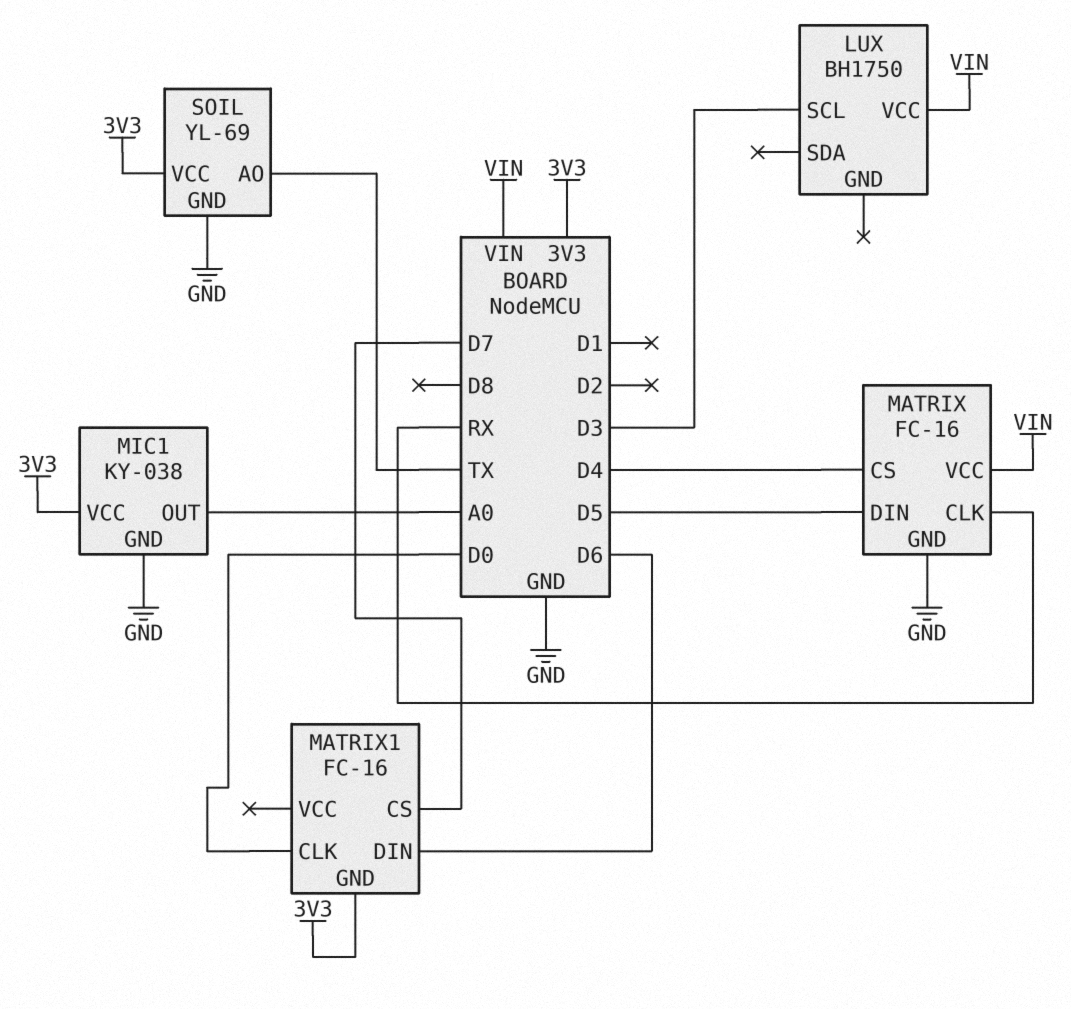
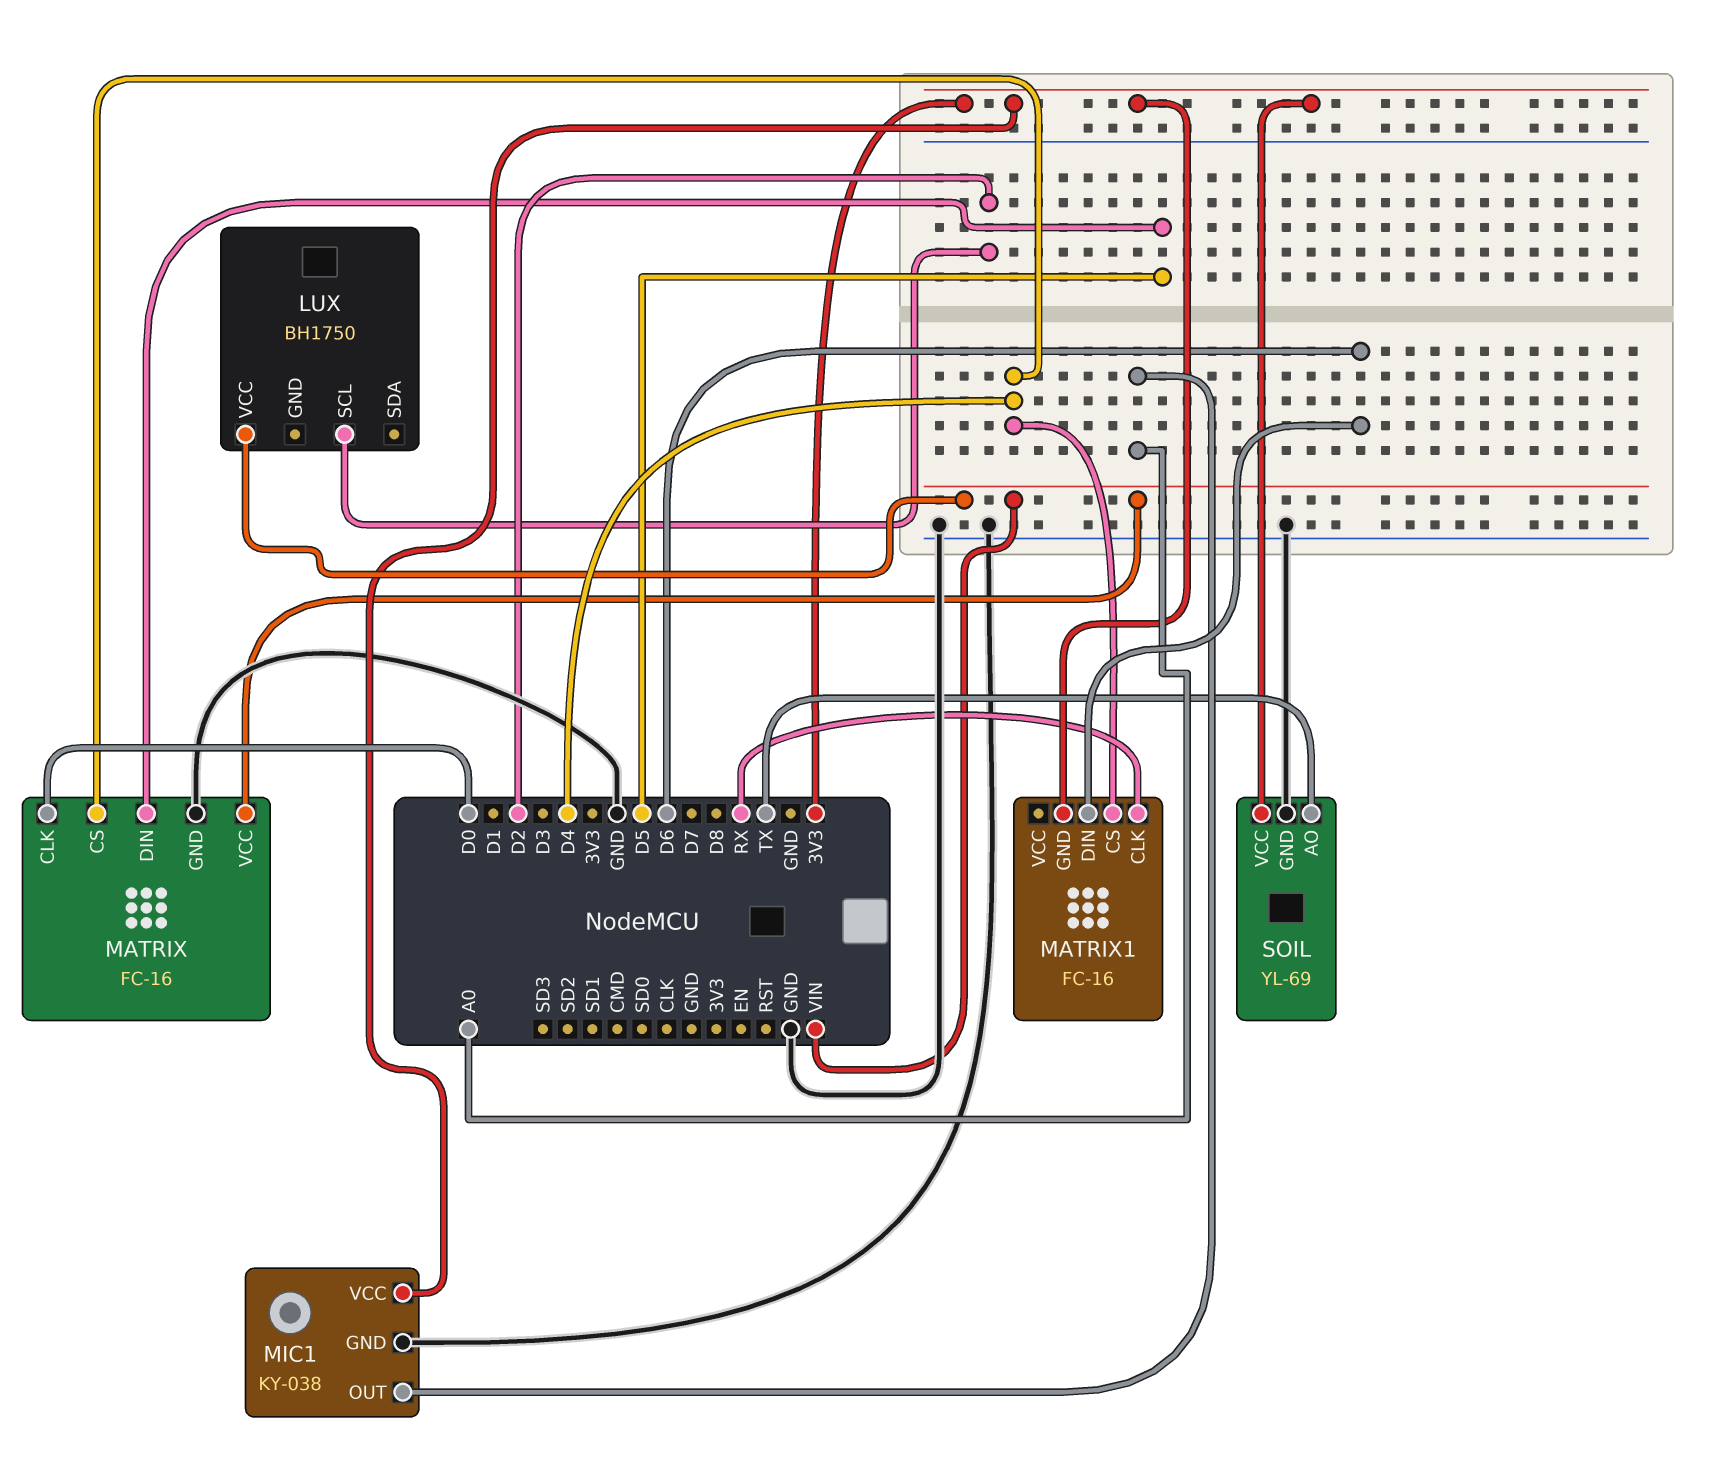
LUX pin SCL: D3 -> D2
MATRIX pin CLK: RX -> D0
MATRIX1 pin CLK: D0 -> RX
MATRIX1 pin CS: D7 -> D4

